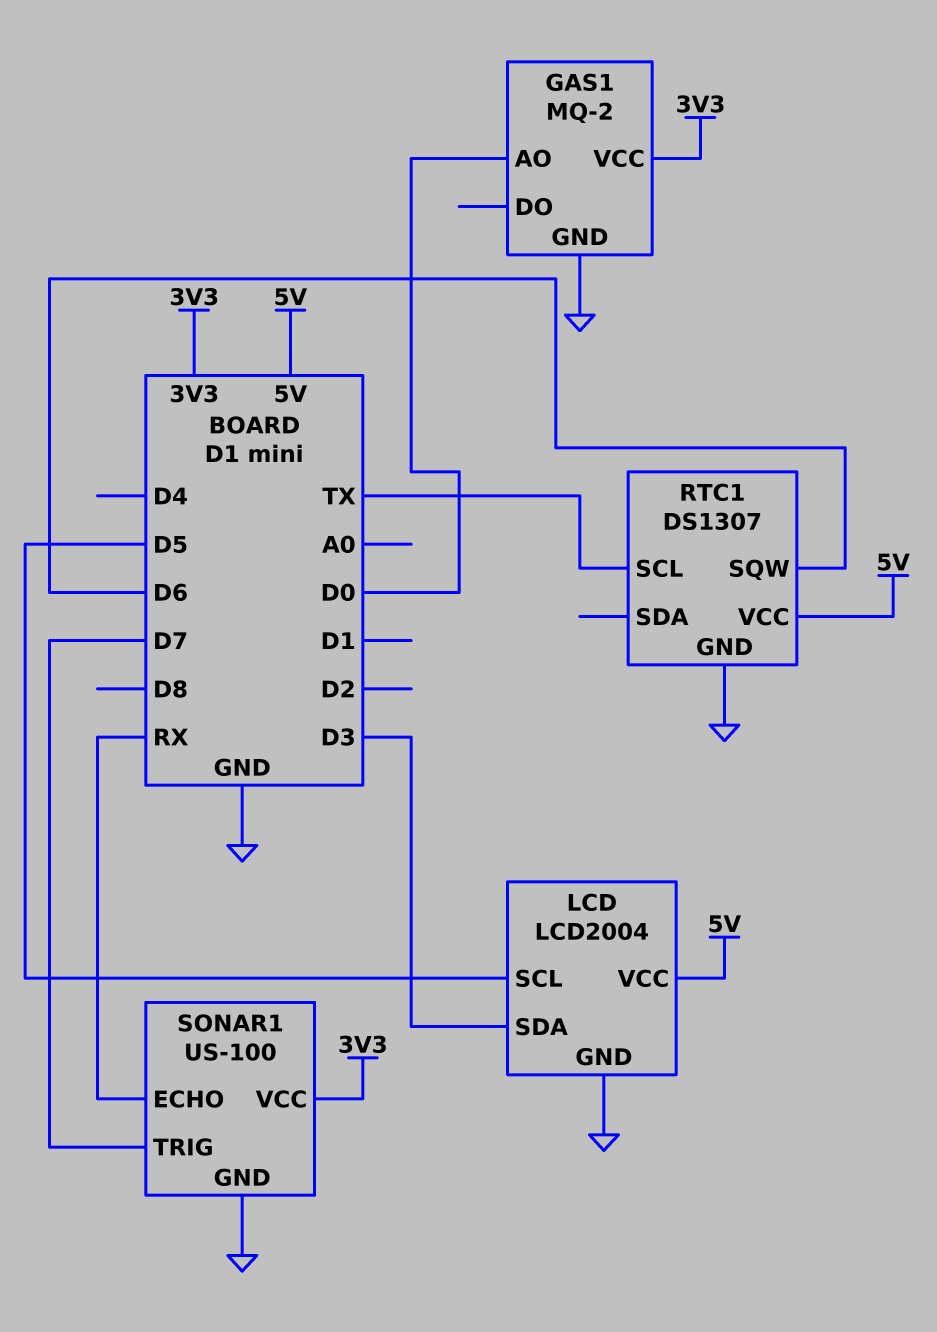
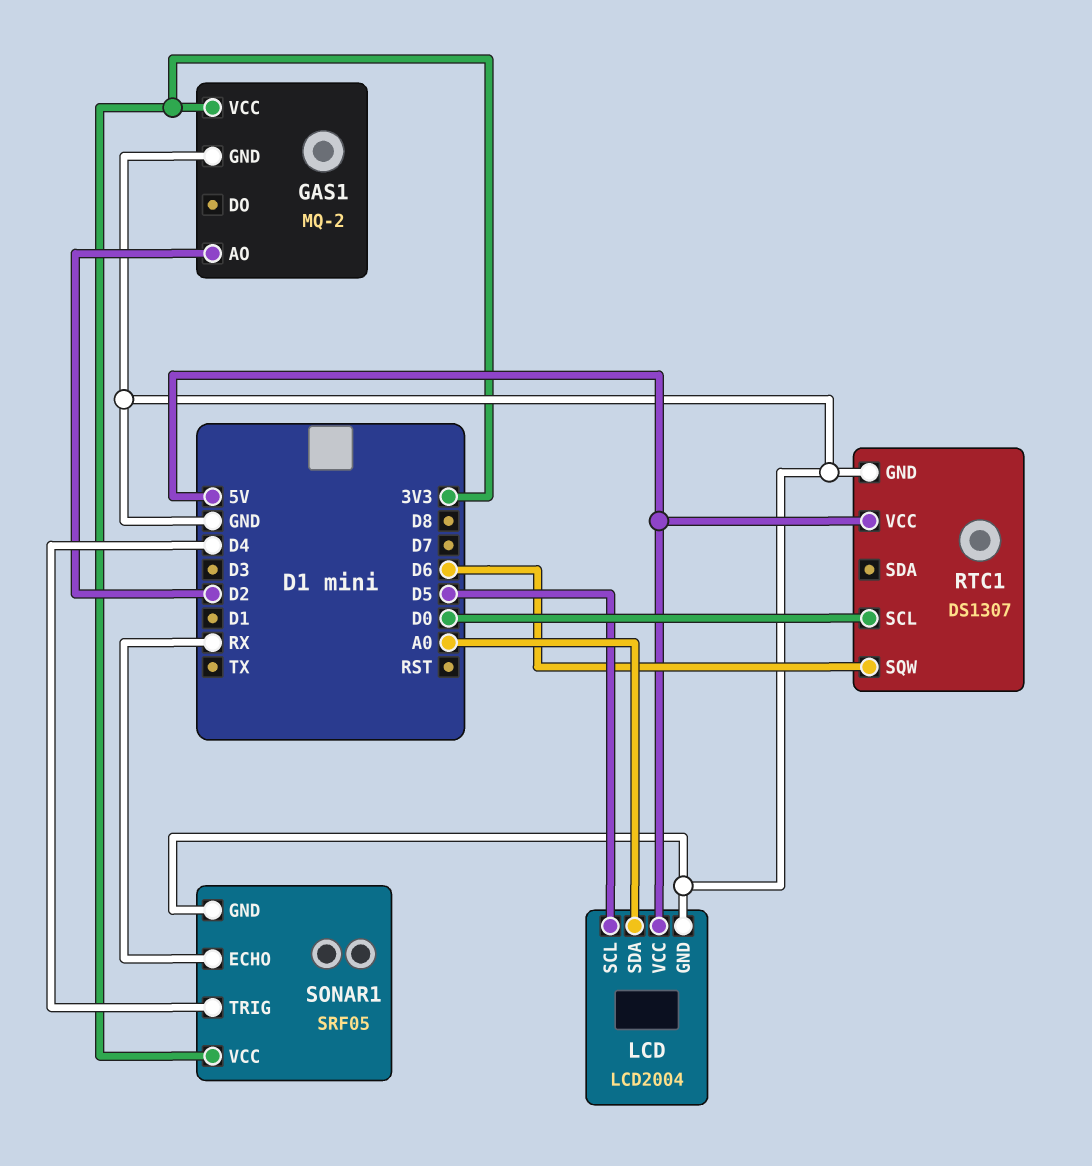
GAS1 pin AO: D0 -> D2
LCD pin SDA: D3 -> A0
RTC1 pin SCL: TX -> D0
SONAR1: US-100 -> SRF05
SONAR1 pin TRIG: D7 -> D4

